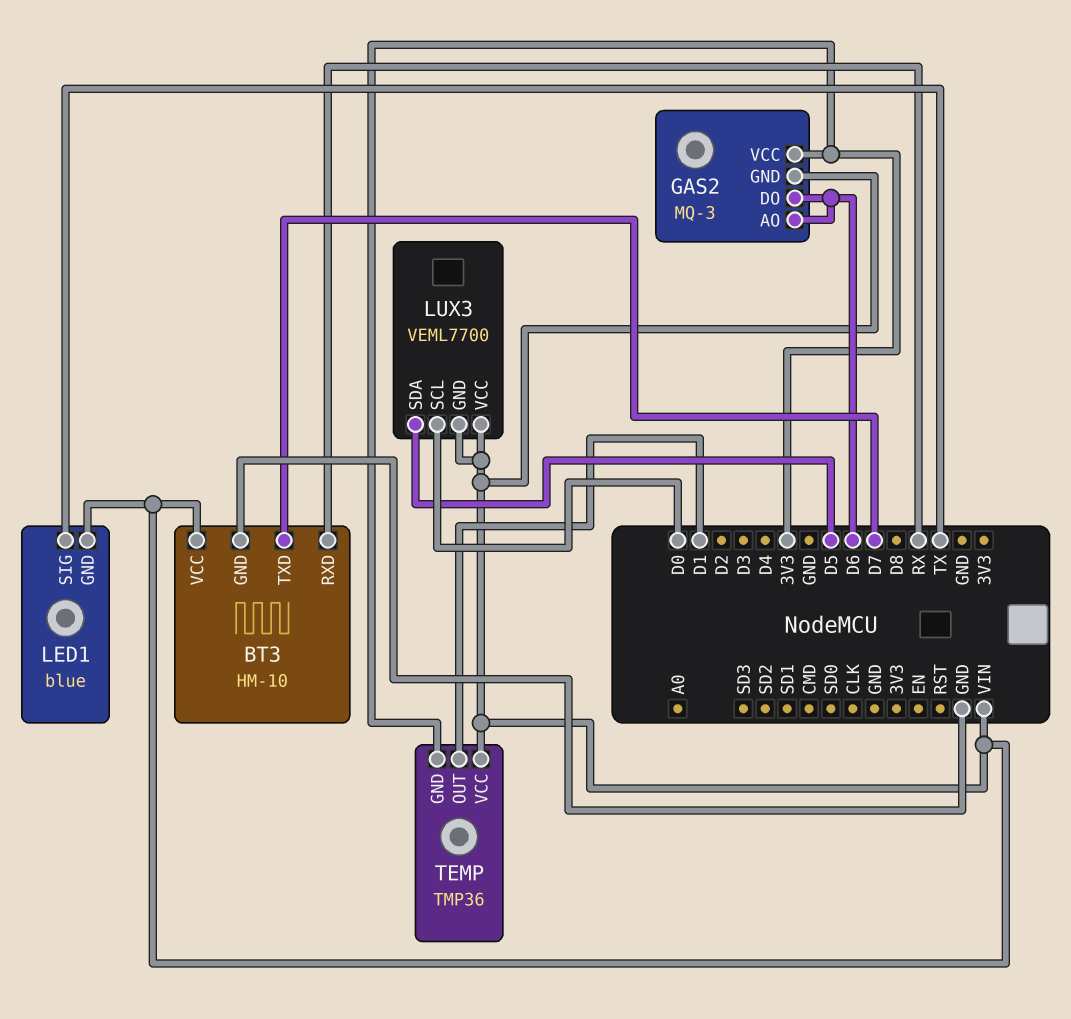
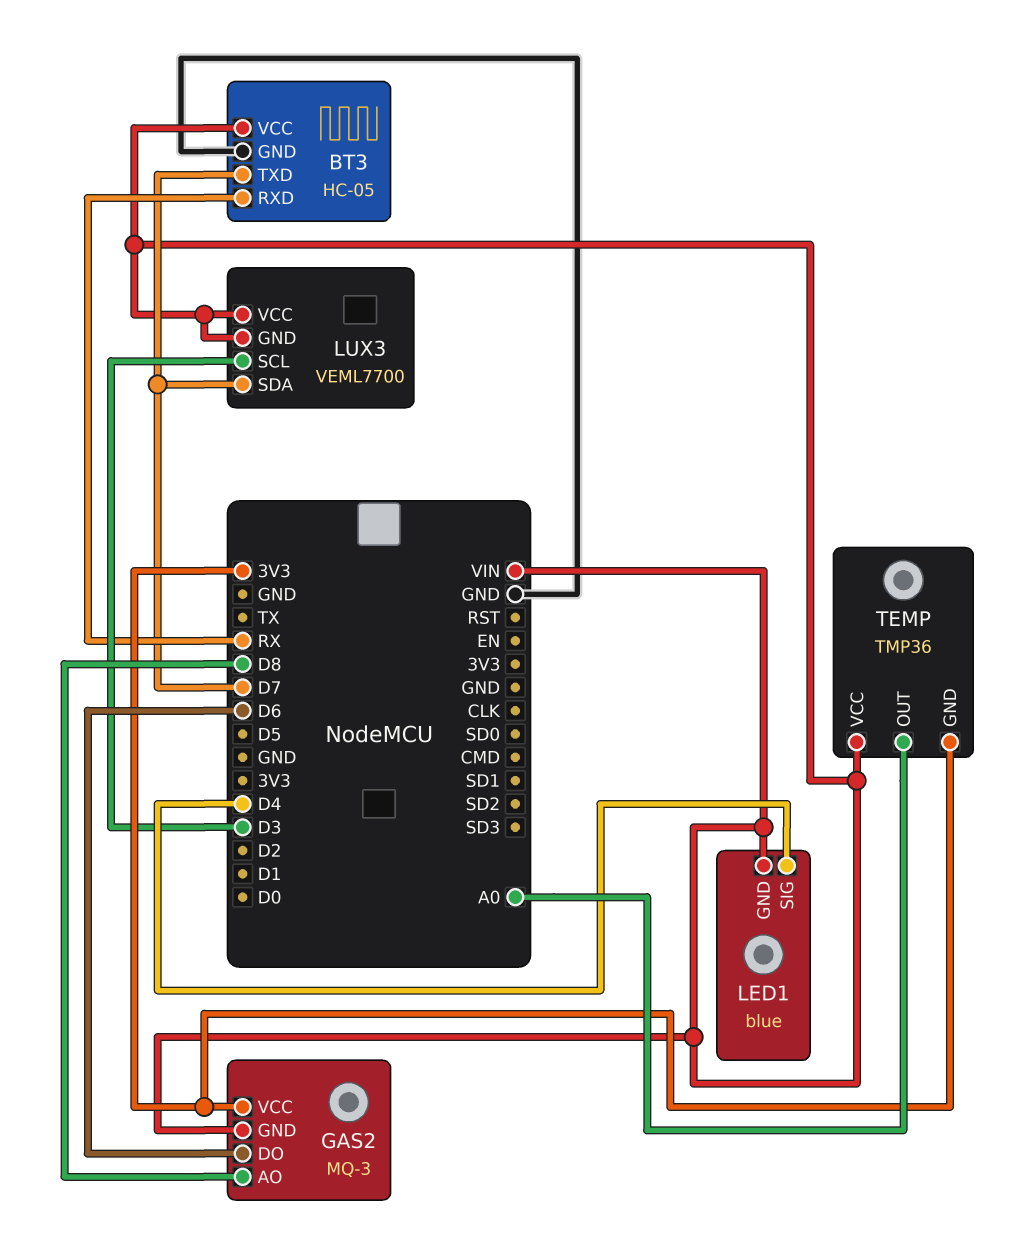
BT3: HM-10 -> HC-05
GAS2 pin AO: D6 -> D8
LED1 pin SIG: TX -> D4
LUX3 pin SCL: D0 -> D3
LUX3 pin SDA: D5 -> D7
TEMP pin OUT: D1 -> A0

